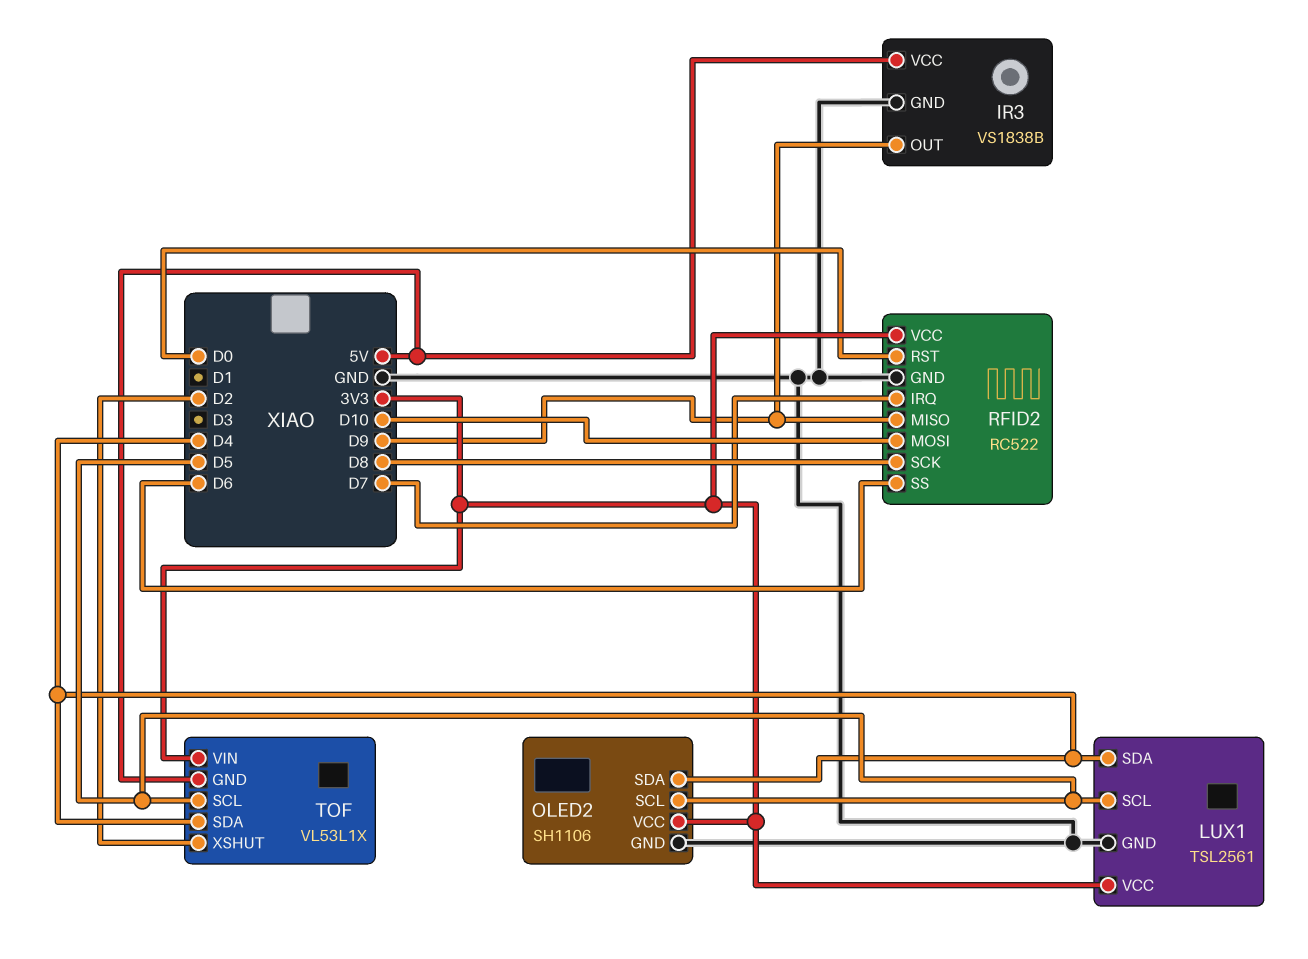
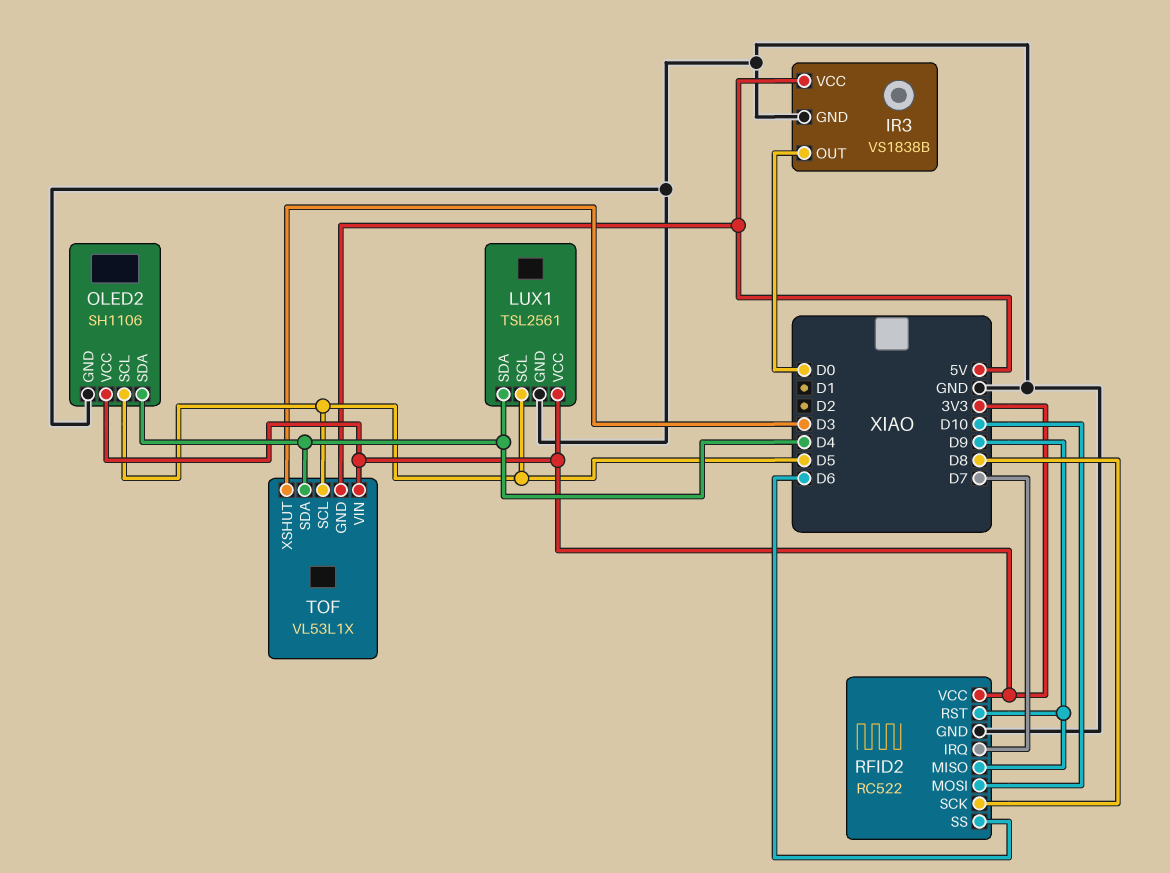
IR3 pin OUT: D9 -> D0
RFID2 pin RST: D0 -> D9
TOF pin XSHUT: D2 -> D3

